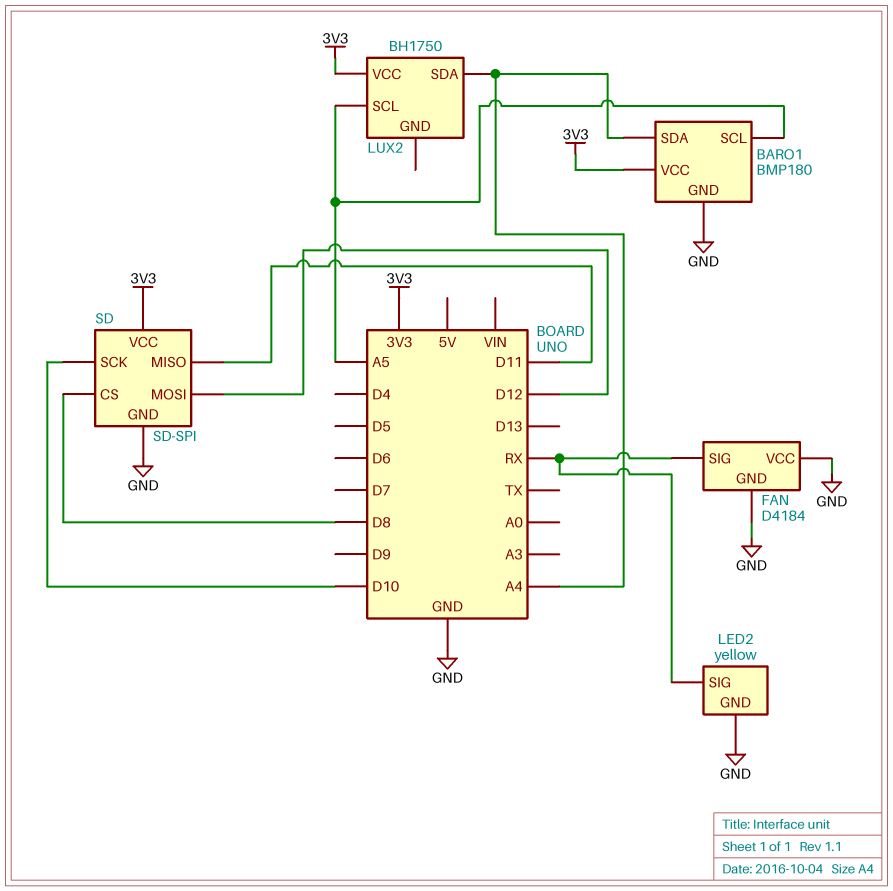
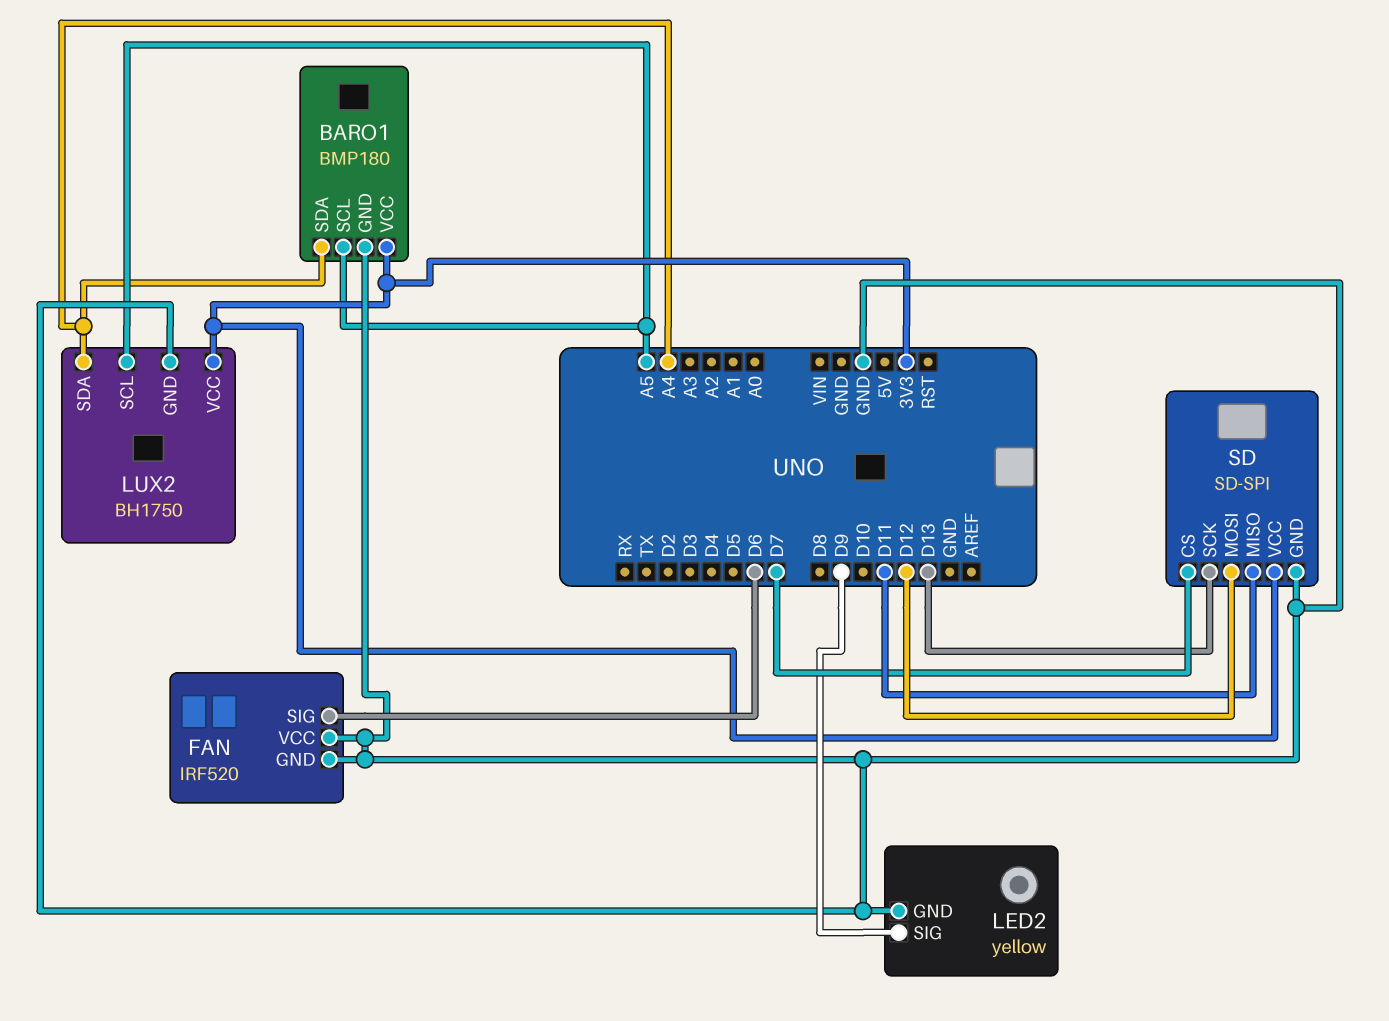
FAN: D4184 -> IRF520
FAN pin SIG: RX -> D6
LED2 pin SIG: RX -> D9
LUX2 pin GND: none -> GND
SD pin CS: D8 -> D7
SD pin SCK: D10 -> D13

